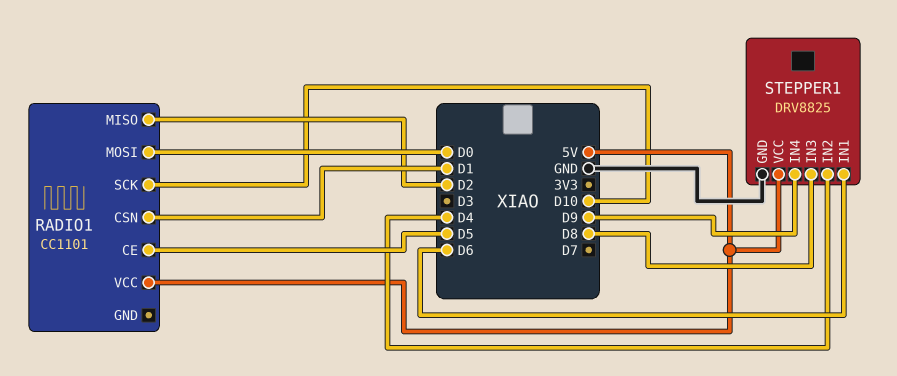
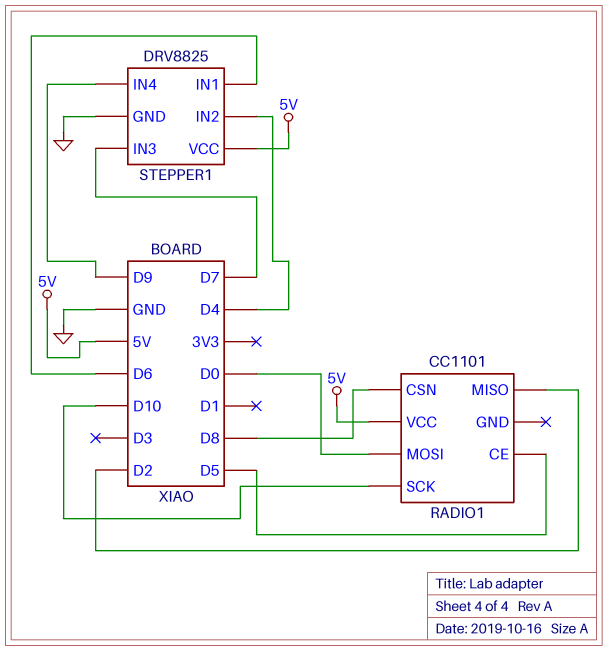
RADIO1 pin CSN: D1 -> D8
STEPPER1 pin IN3: D8 -> D7

